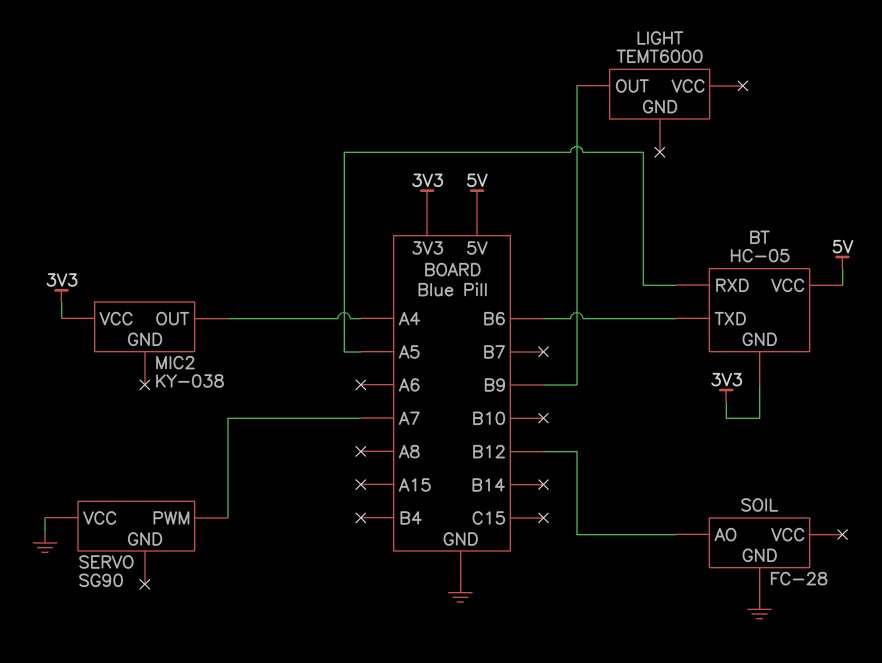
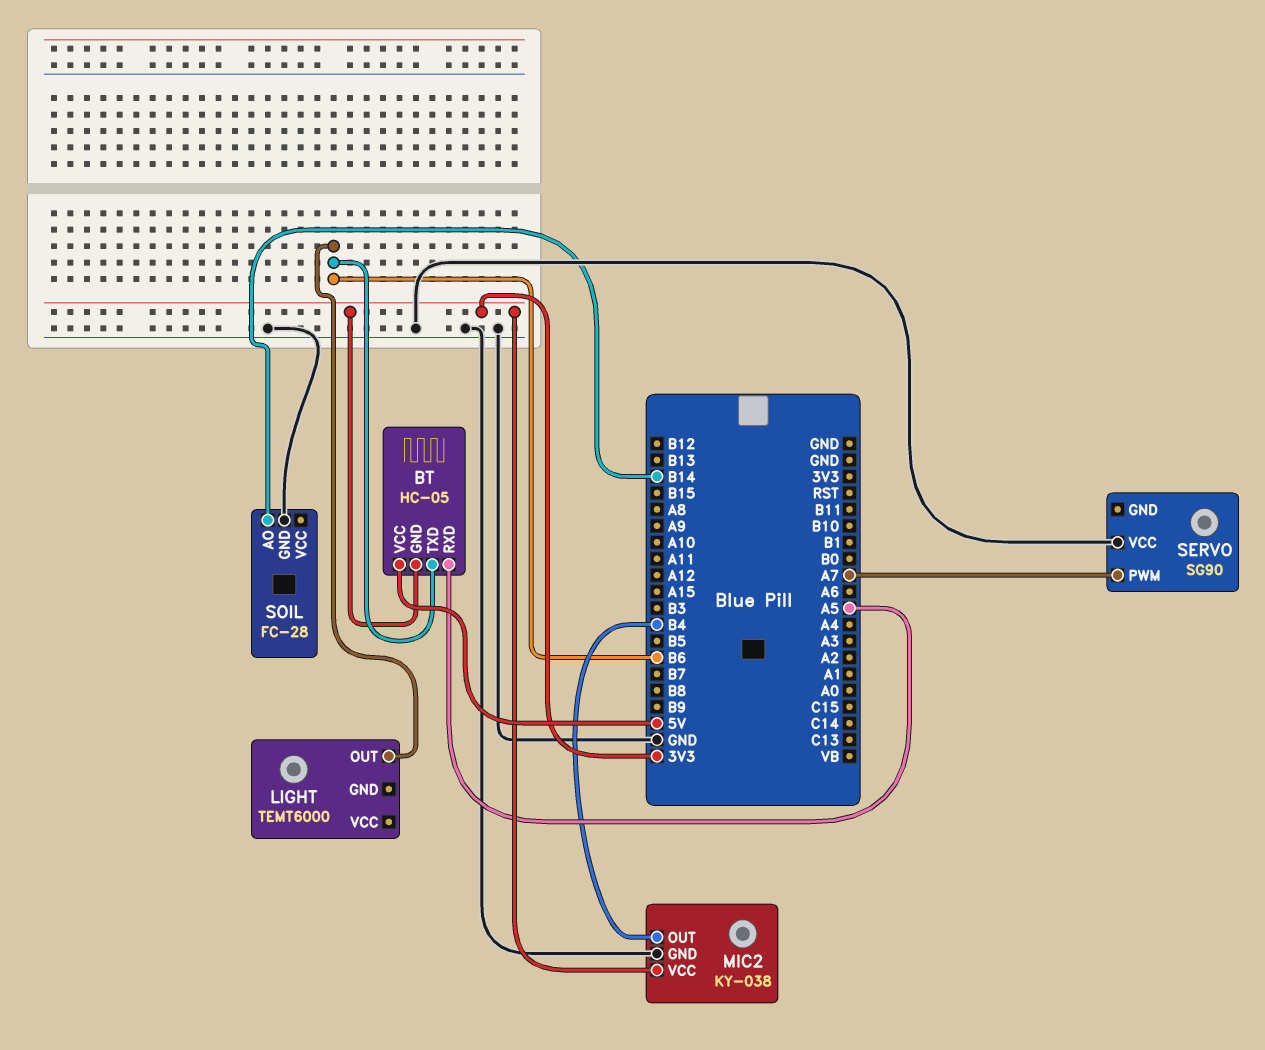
LIGHT pin OUT: B9 -> B6
MIC2 pin GND: none -> GND
MIC2 pin OUT: A4 -> B4
SOIL pin AO: B12 -> B14

